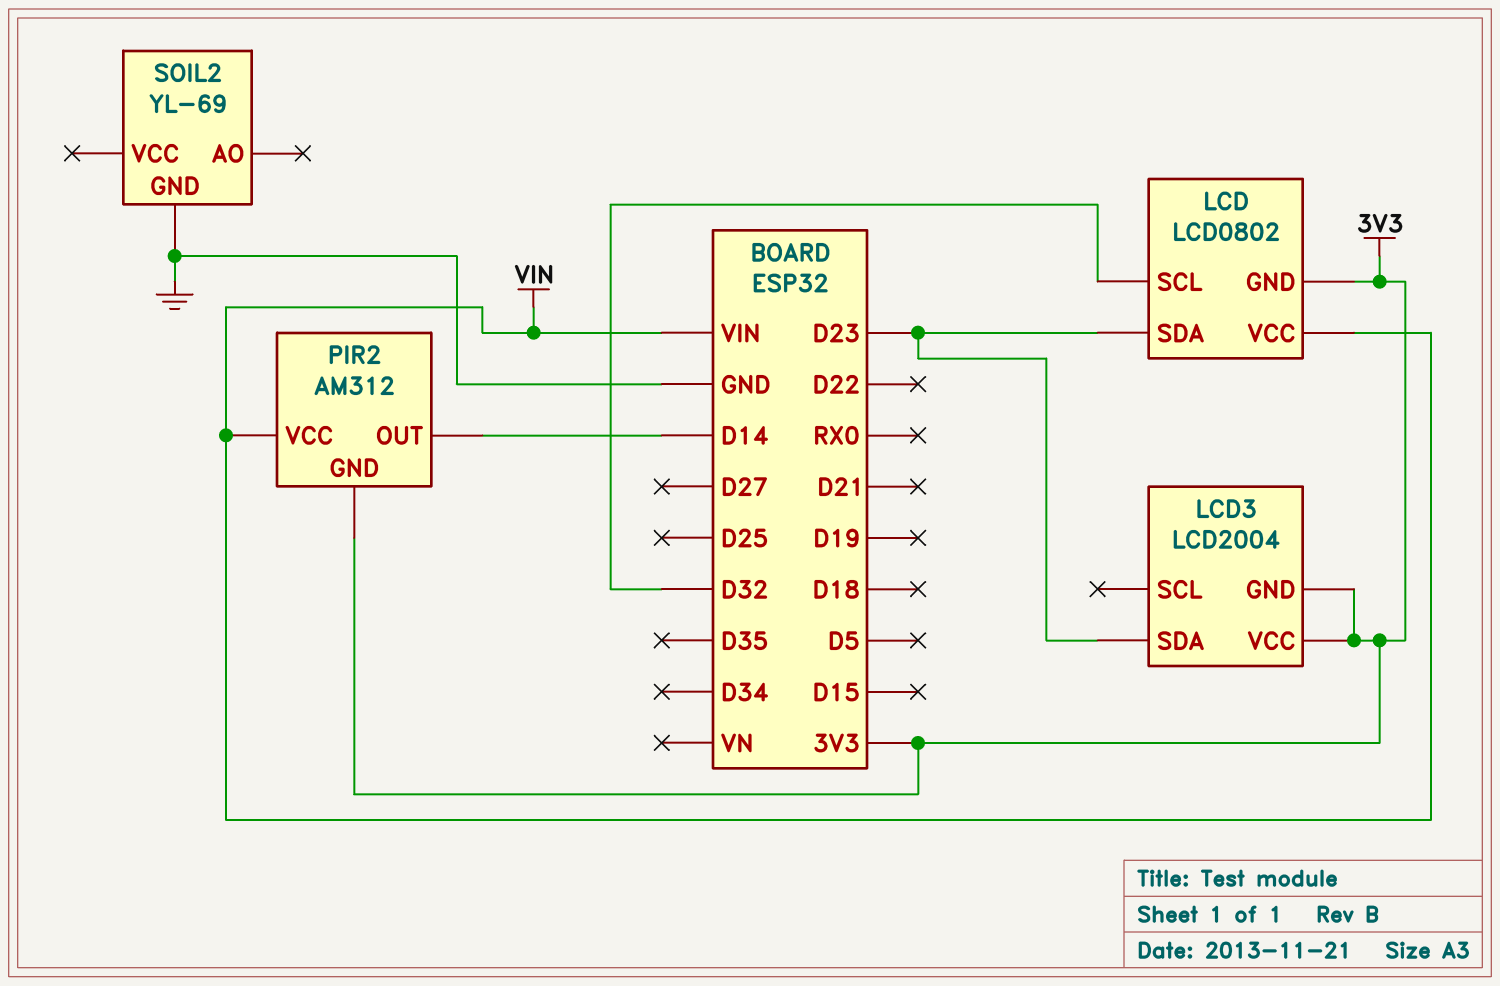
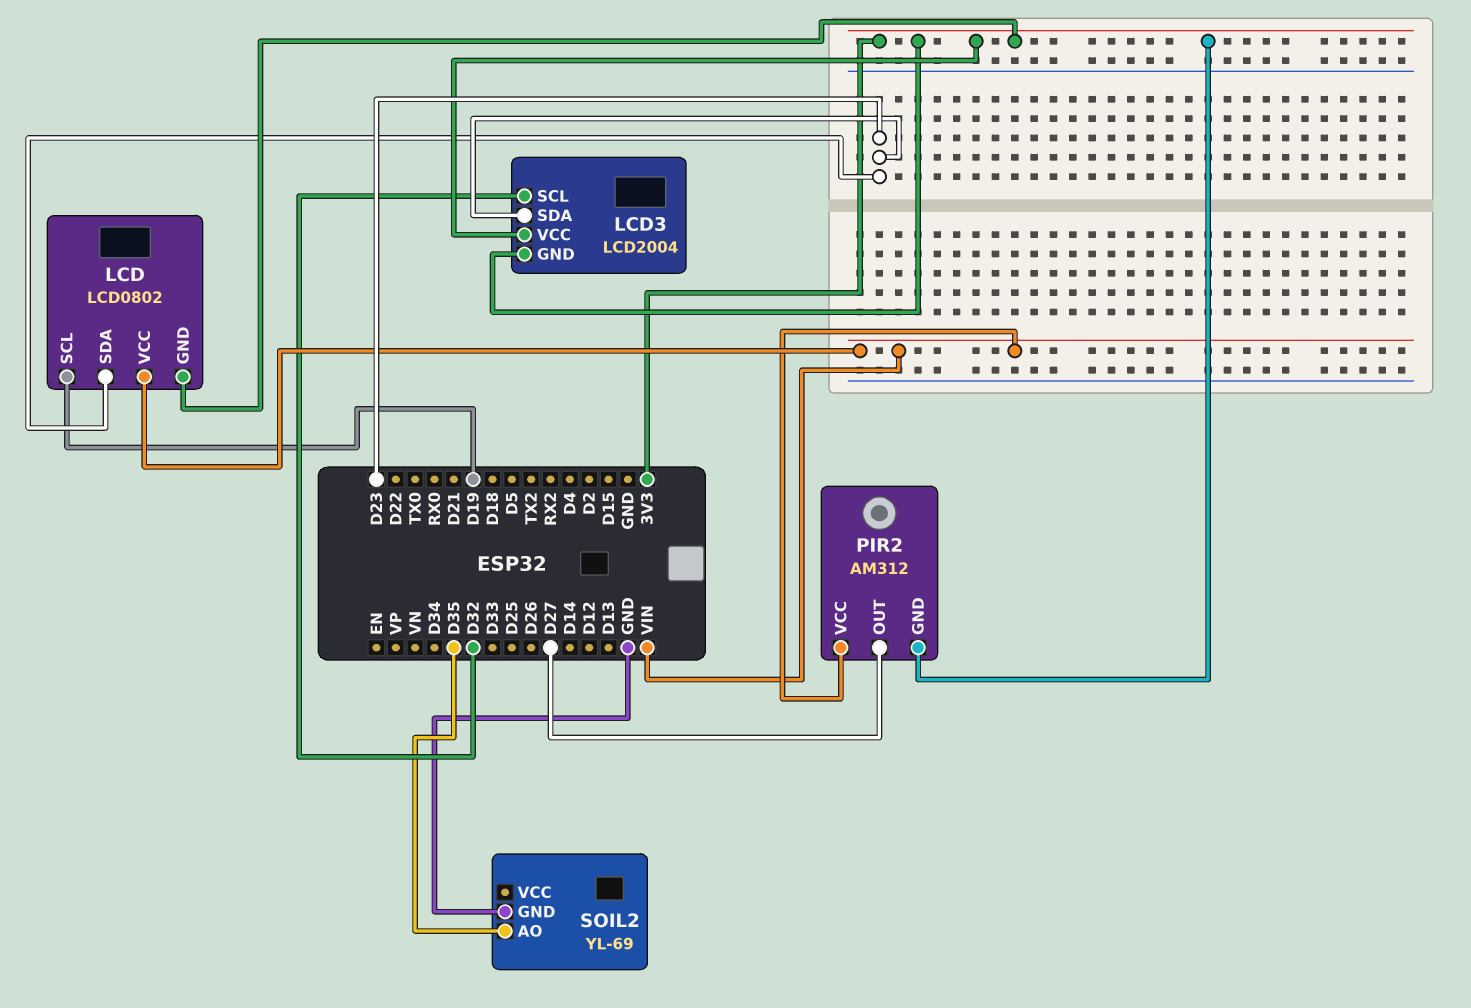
LCD pin SCL: D32 -> D19
LCD3 pin SCL: none -> D32
PIR2 pin OUT: D14 -> D27
SOIL2 pin AO: none -> D35

